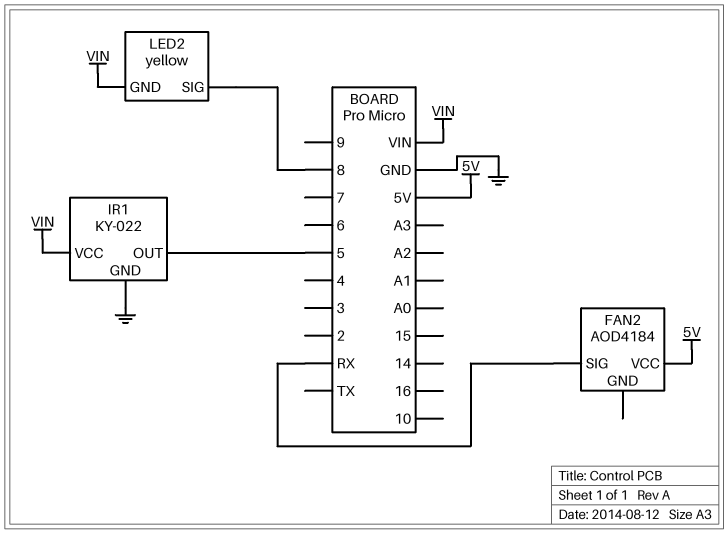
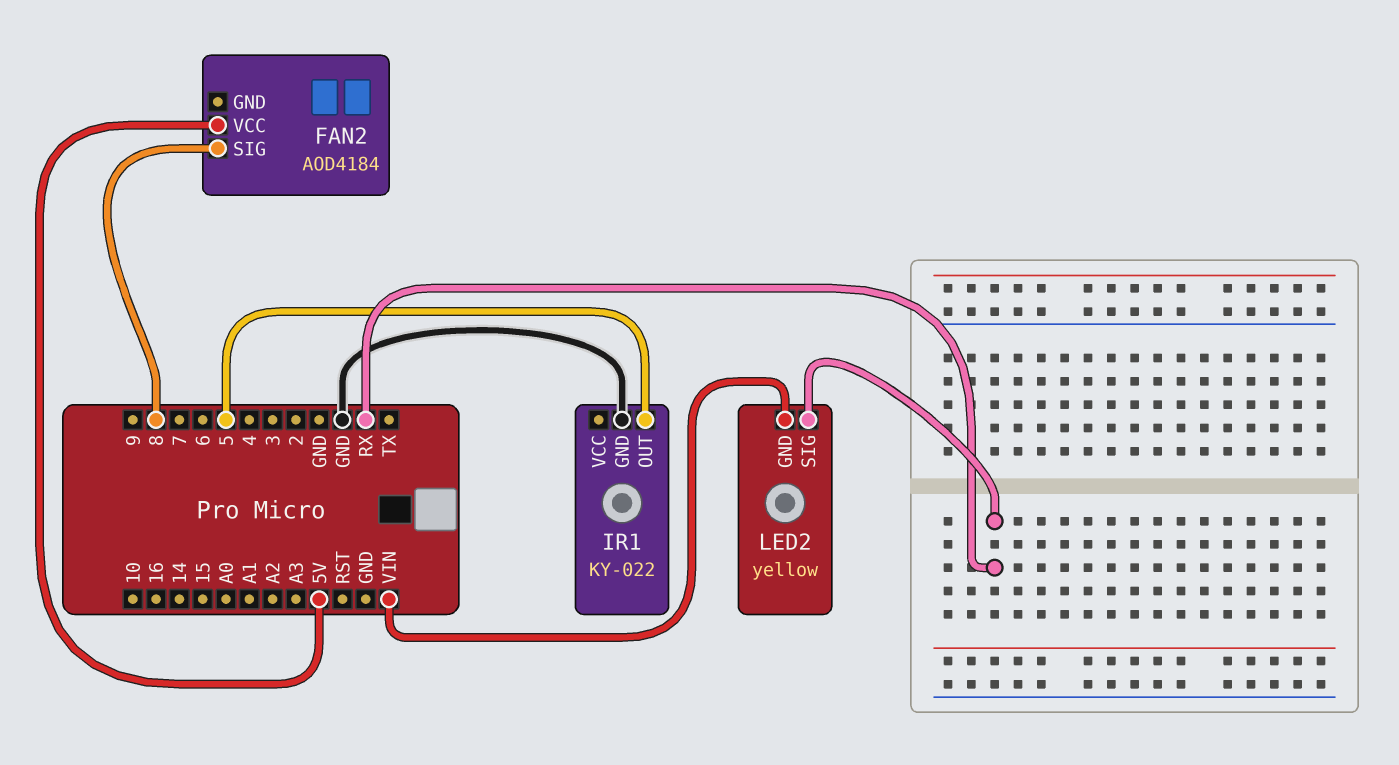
FAN2 pin SIG: RX -> 8
IR1 pin VCC: VIN -> none
LED2 pin SIG: 8 -> RX

